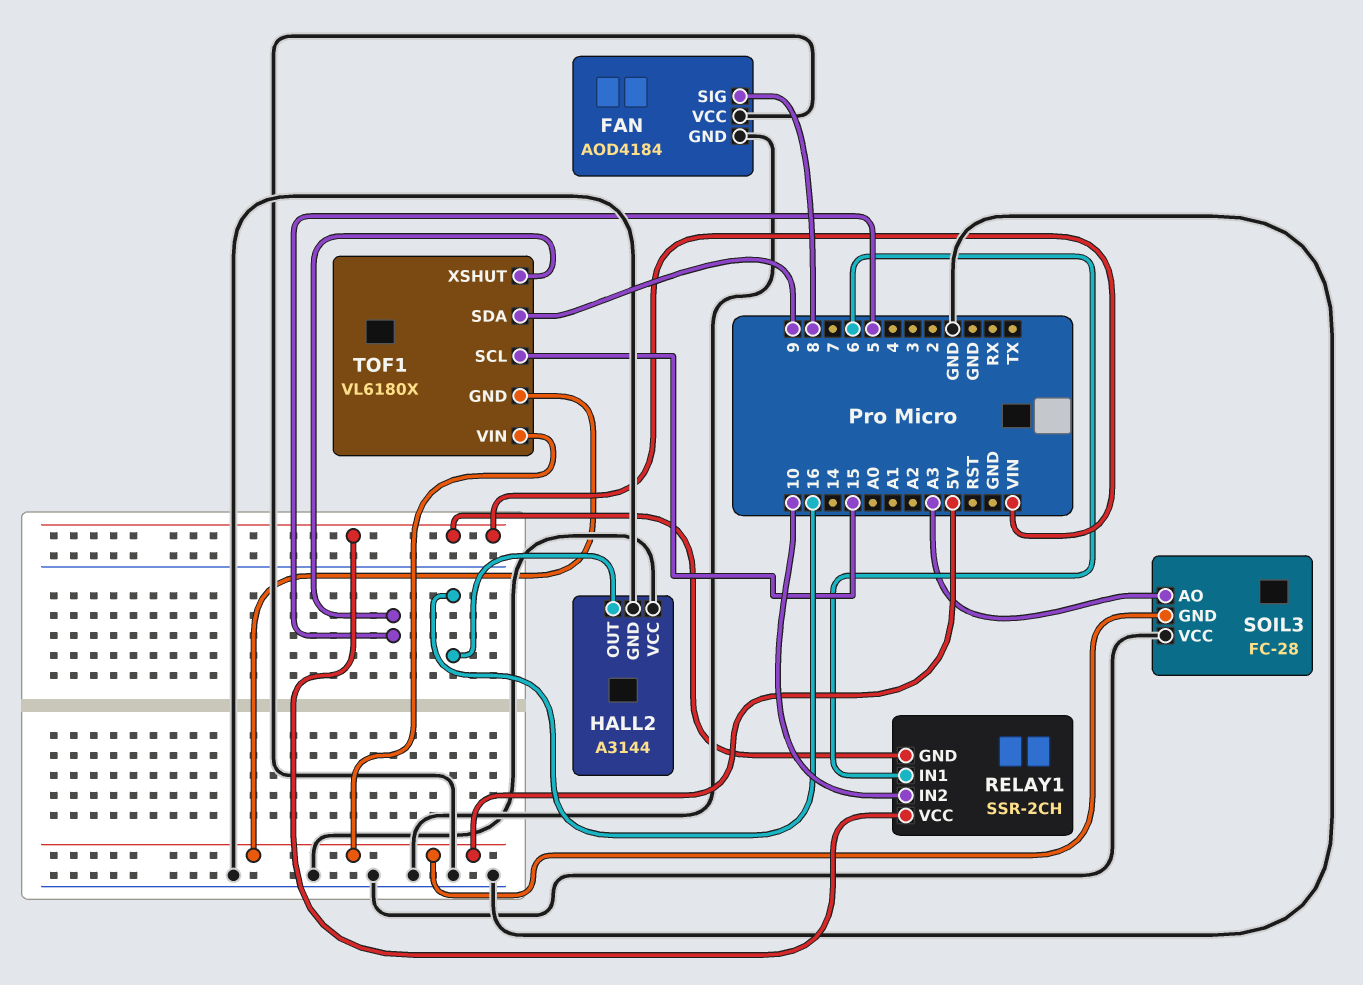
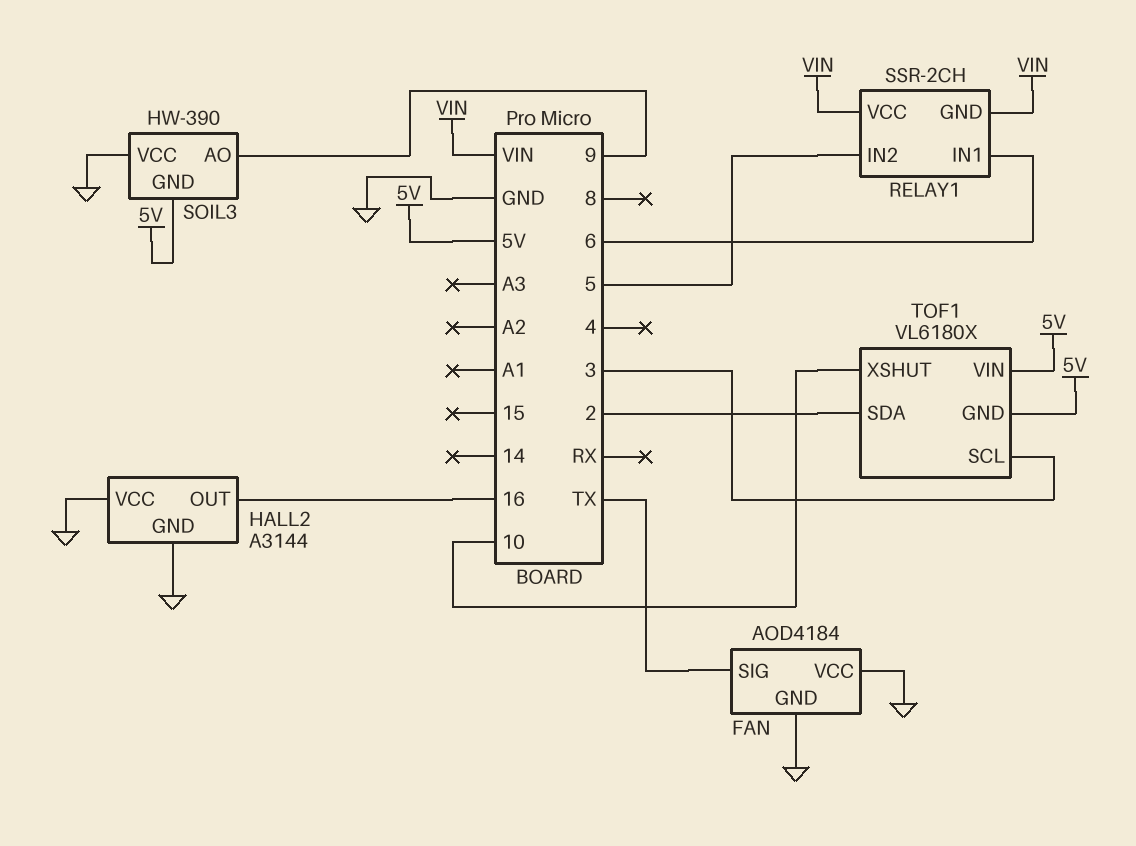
FAN pin SIG: 8 -> TX
RELAY1 pin IN2: 10 -> 5
SOIL3: FC-28 -> HW-390
SOIL3 pin AO: A3 -> 9
TOF1 pin SCL: 15 -> 3
TOF1 pin SDA: 9 -> 2
TOF1 pin XSHUT: 5 -> 10

